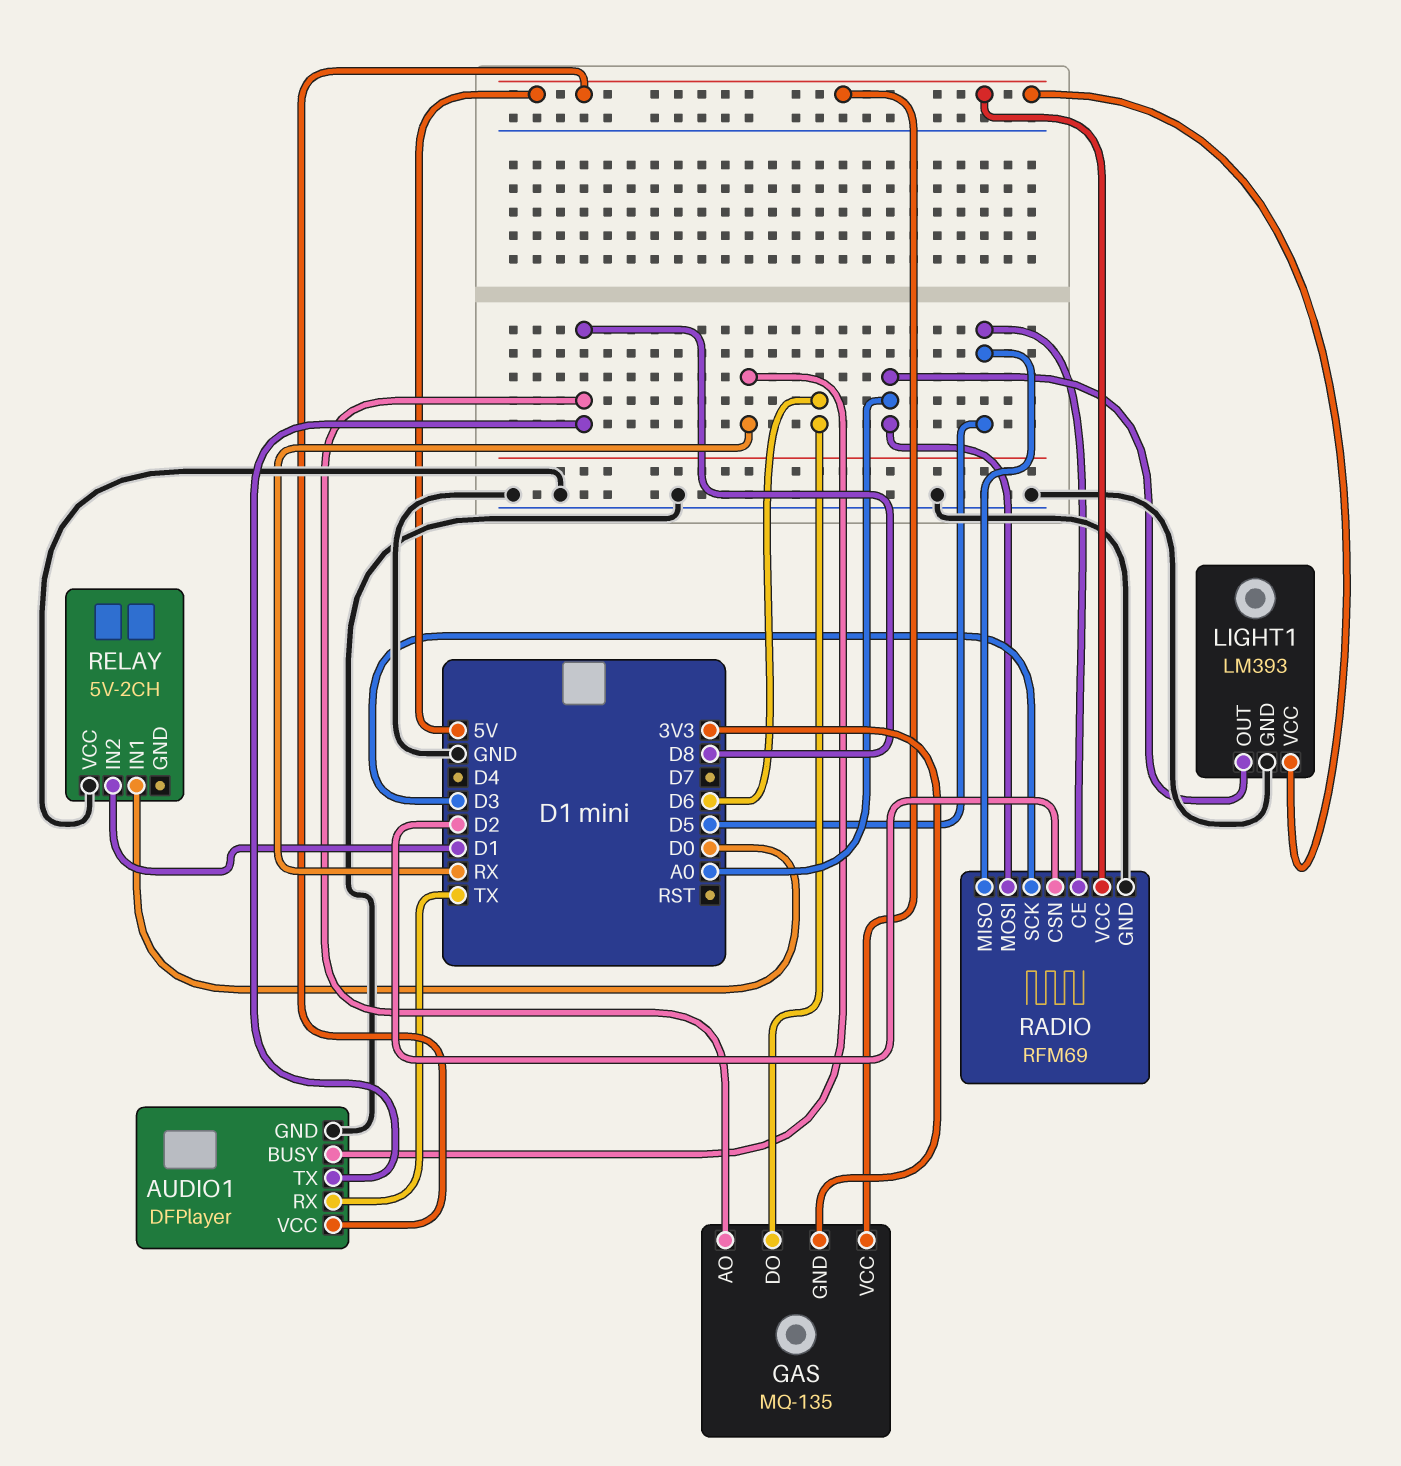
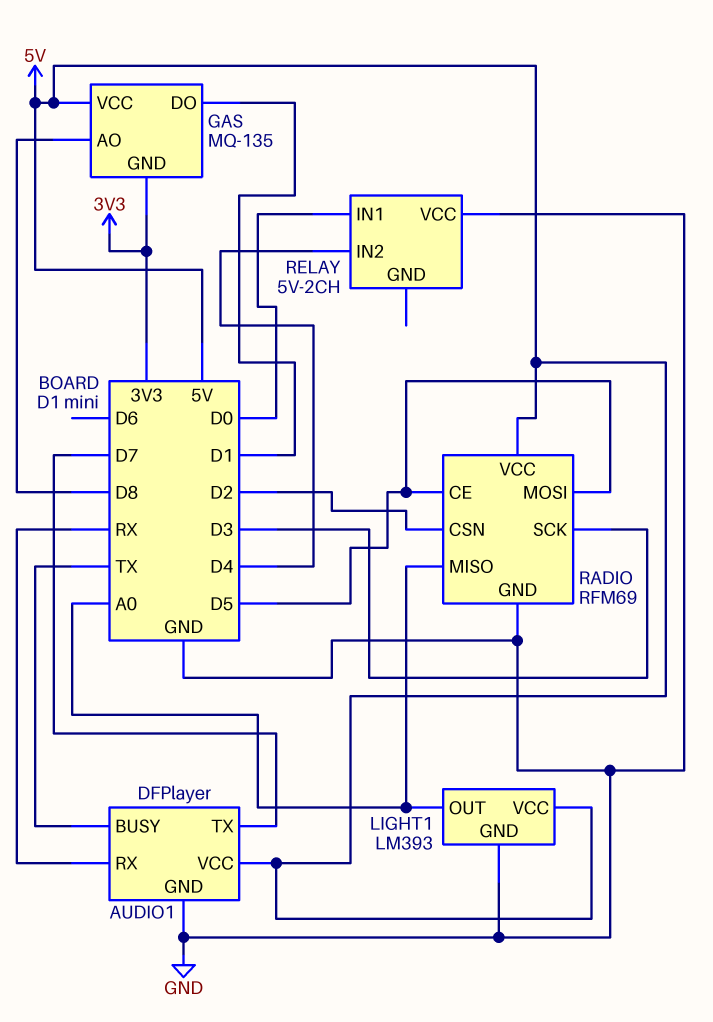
AUDIO1 pin BUSY: RX -> TX
AUDIO1 pin RX: TX -> RX
AUDIO1 pin TX: D8 -> D7
GAS pin DO: D6 -> D1
RADIO pin MISO: D5 -> A0
RADIO pin MOSI: A0 -> D5
RELAY pin IN2: D1 -> D4

